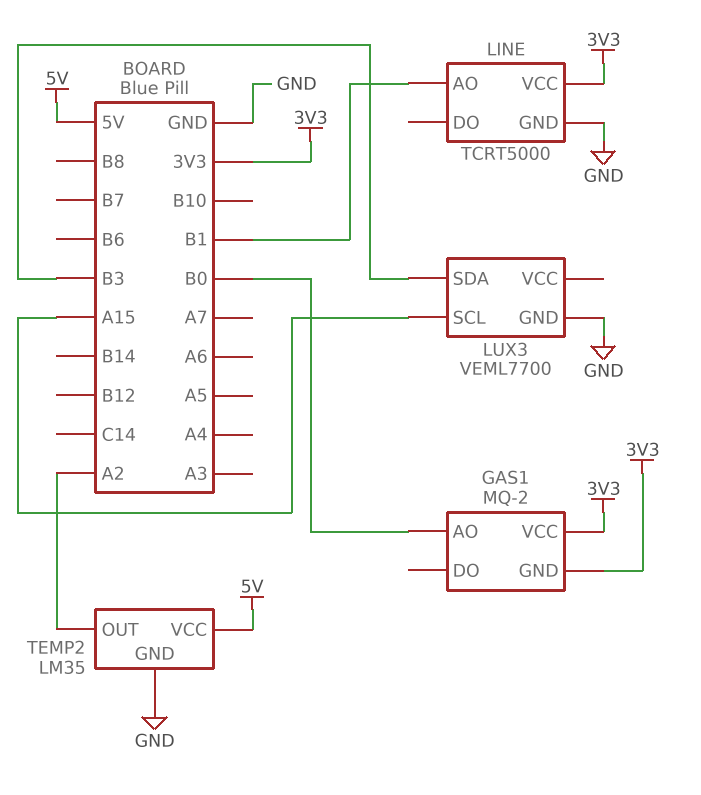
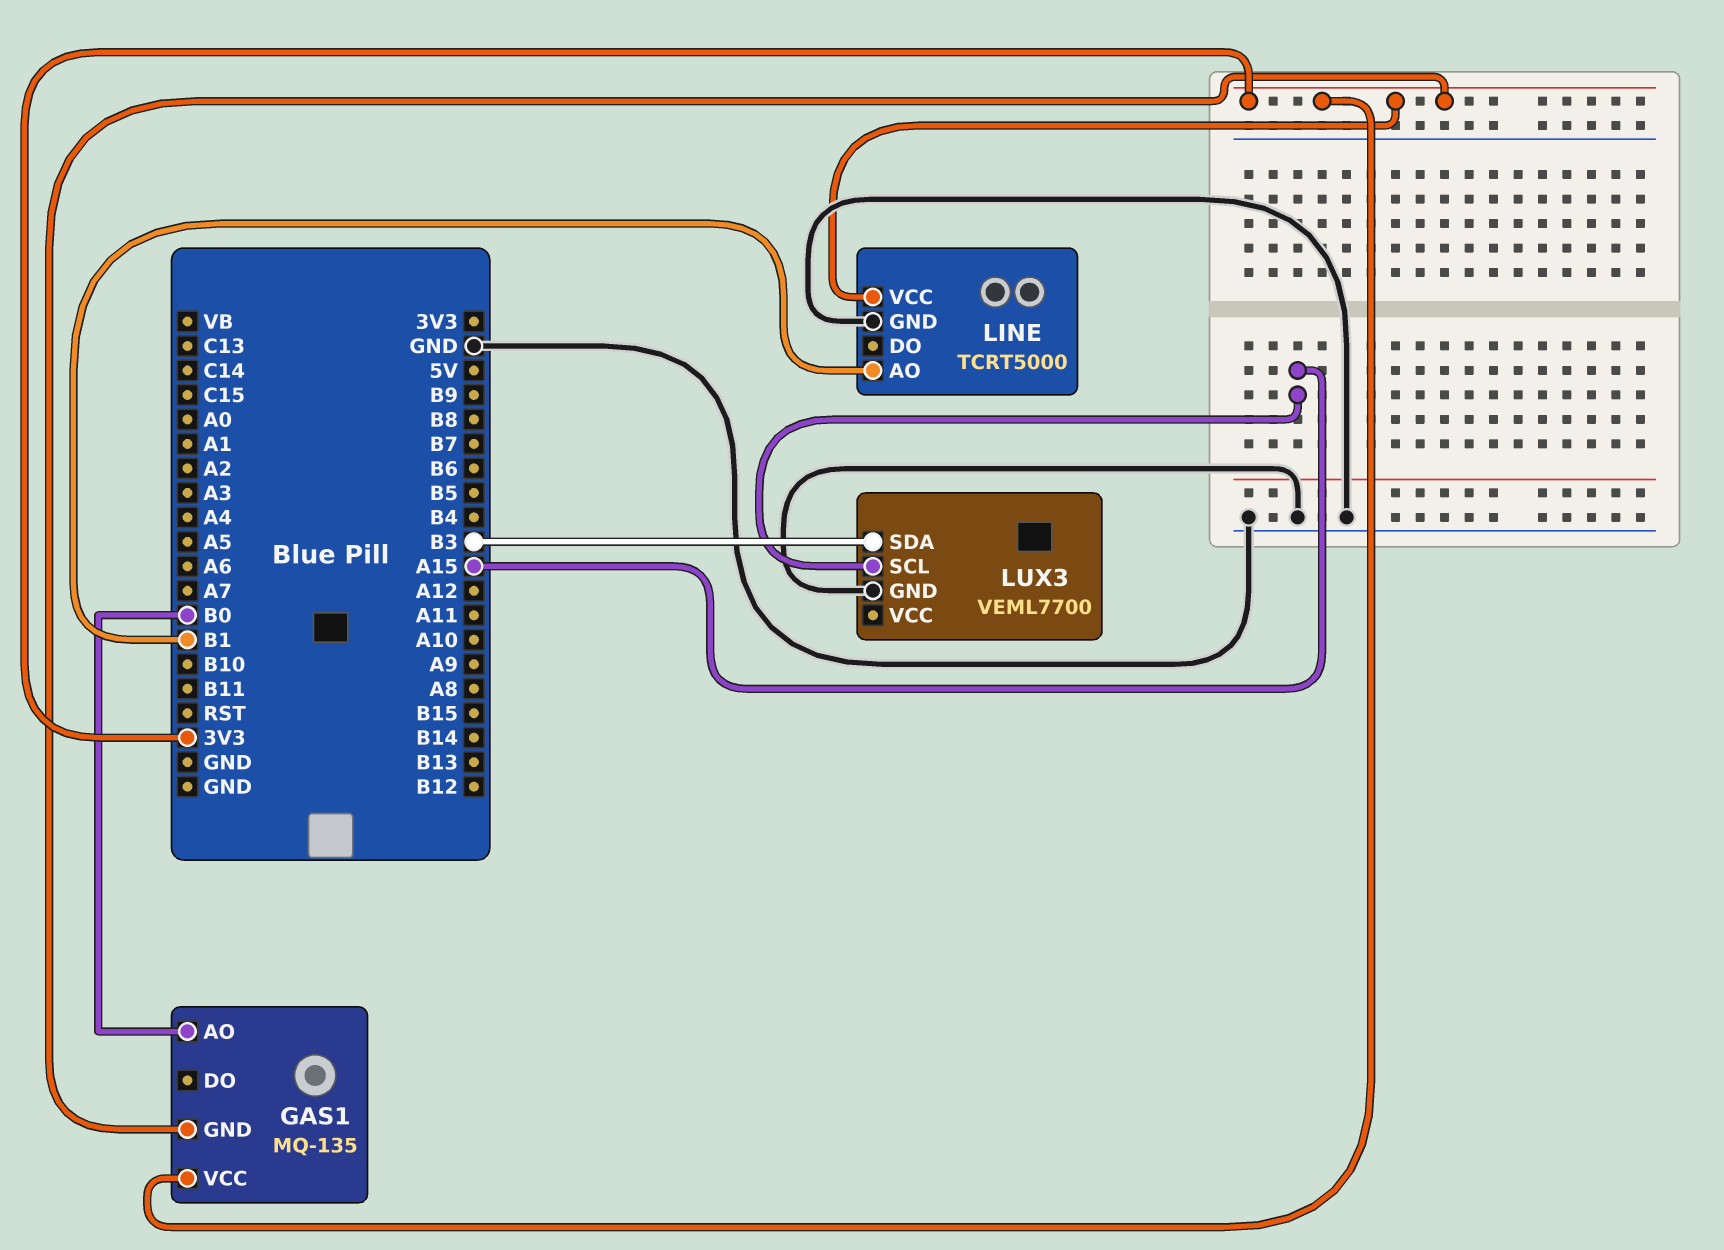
GAS1: MQ-2 -> MQ-135
TEMP2: LM35 -> none
TEMP2 pin GND: GND -> none
TEMP2 pin OUT: A2 -> none
TEMP2 pin VCC: 5V -> none

